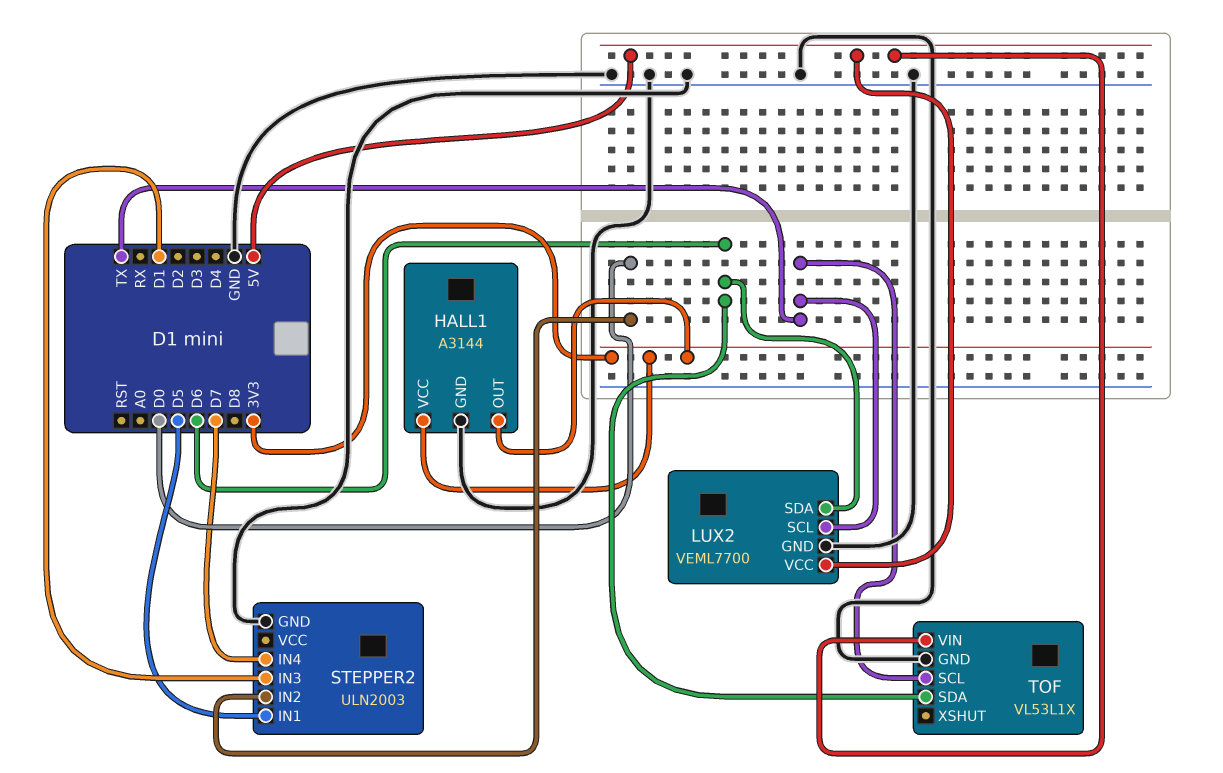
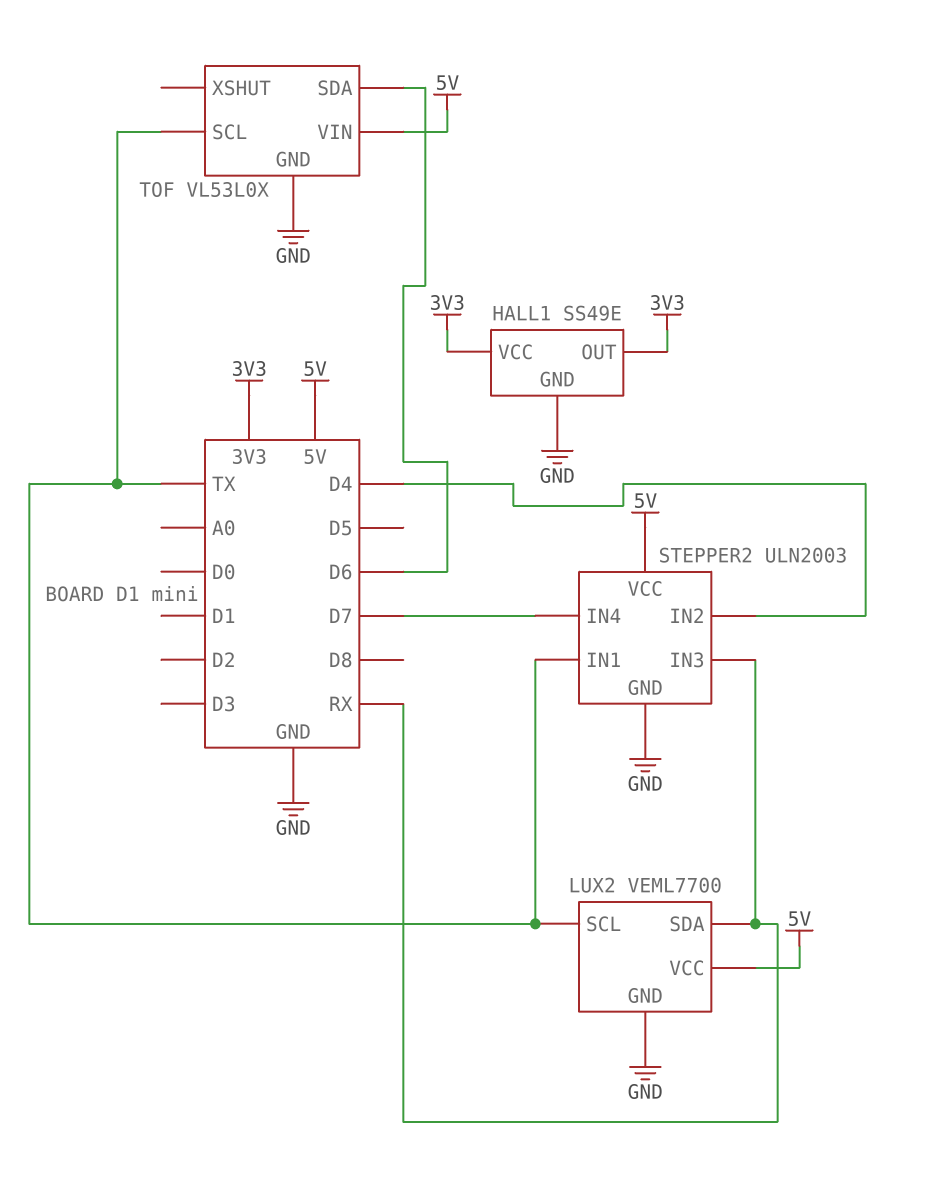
HALL1: A3144 -> SS49E
LUX2 pin SDA: D6 -> RX
STEPPER2 pin IN1: D5 -> TX
STEPPER2 pin IN2: D0 -> D4
STEPPER2 pin IN3: D1 -> RX
STEPPER2 pin VCC: none -> 5V
TOF: VL53L1X -> VL53L0X

